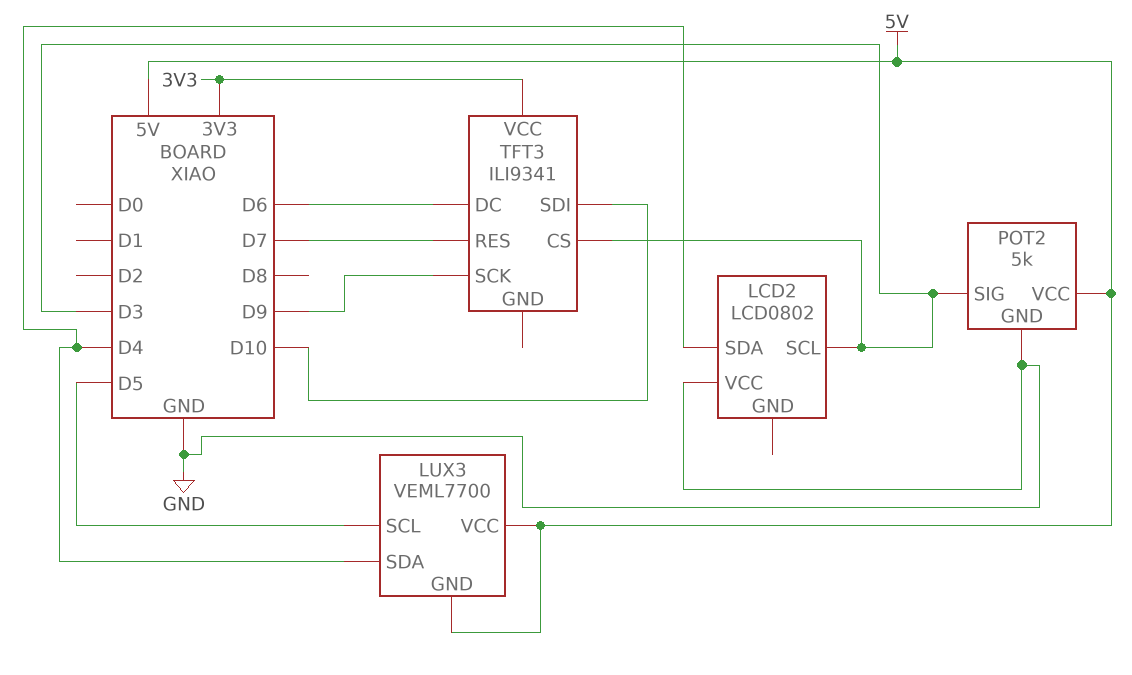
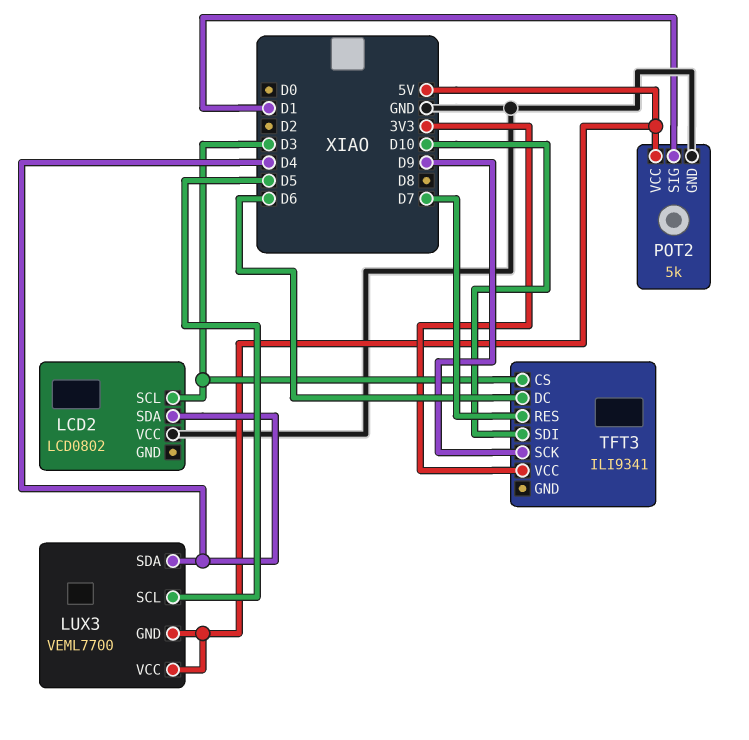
POT2 pin SIG: D3 -> D1

